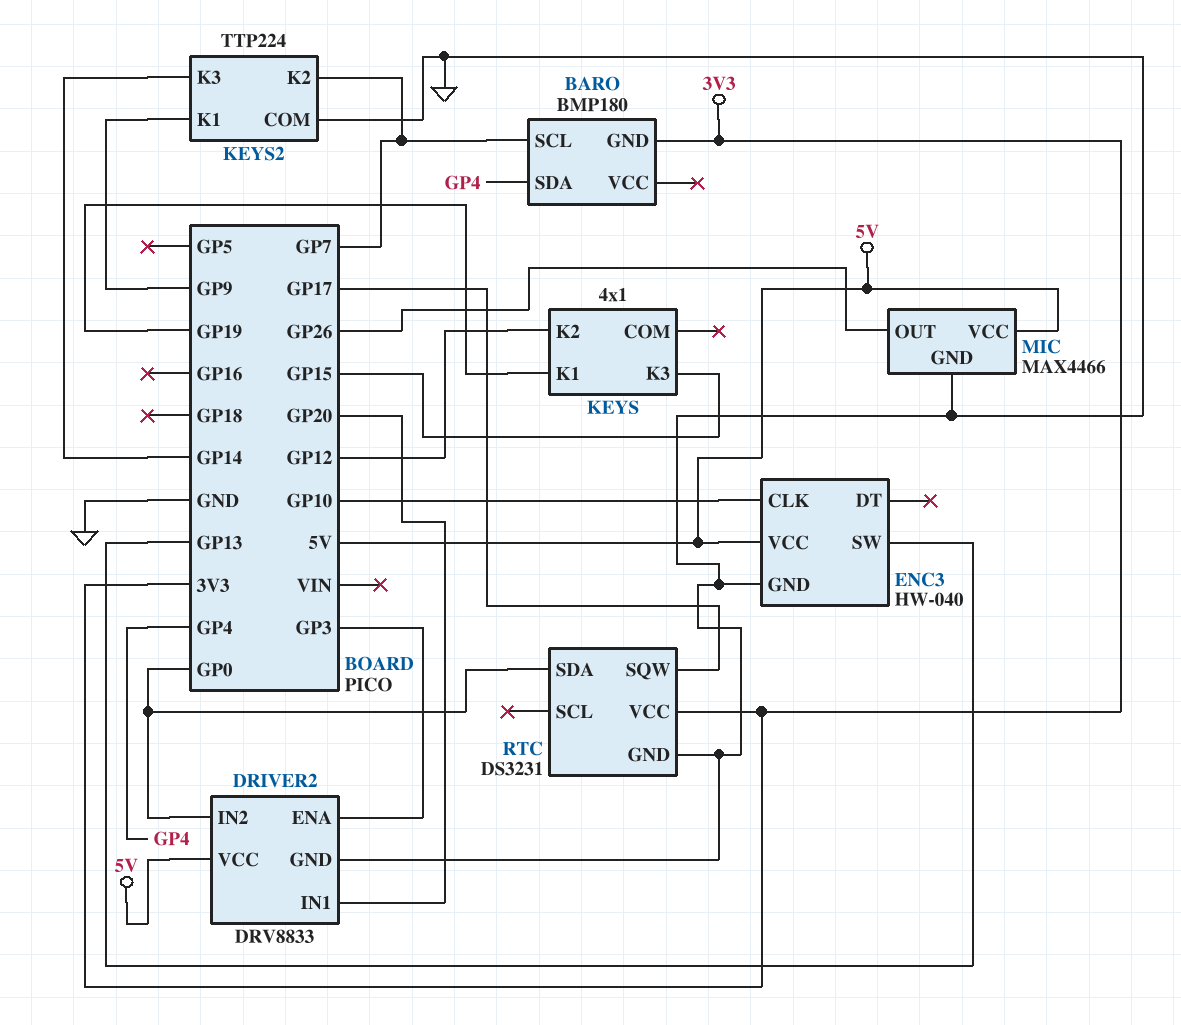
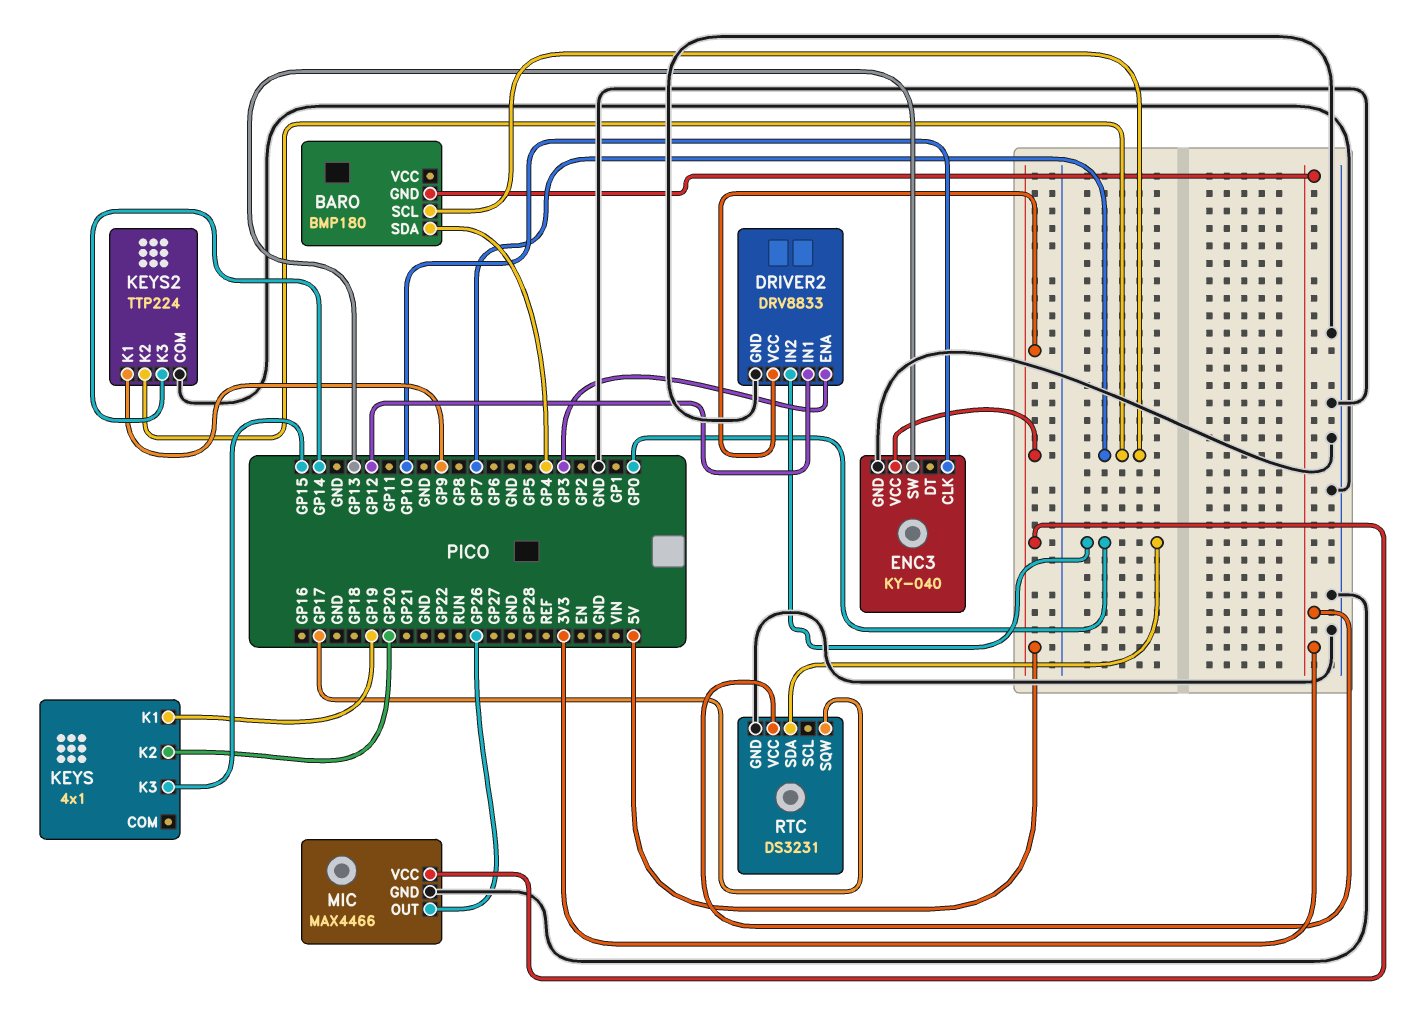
DRIVER2 pin IN1: GP20 -> GP12
ENC3: HW-040 -> KY-040
KEYS pin K2: GP12 -> GP20

